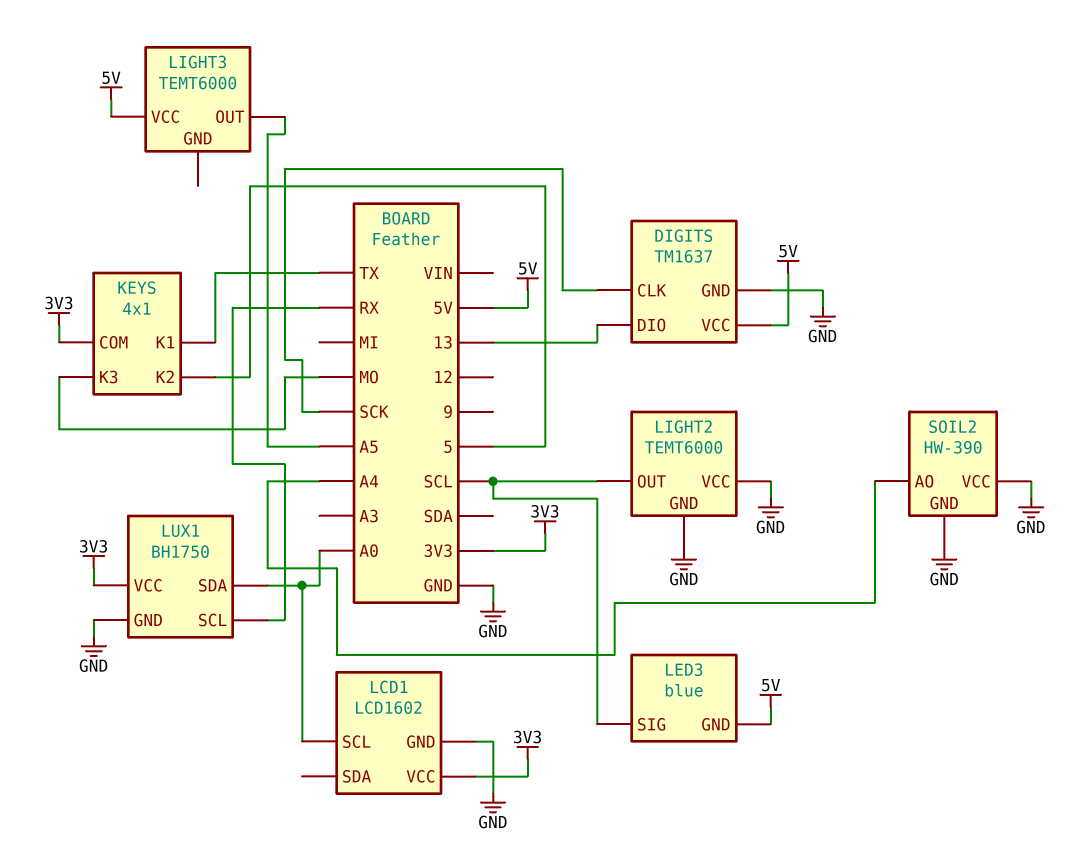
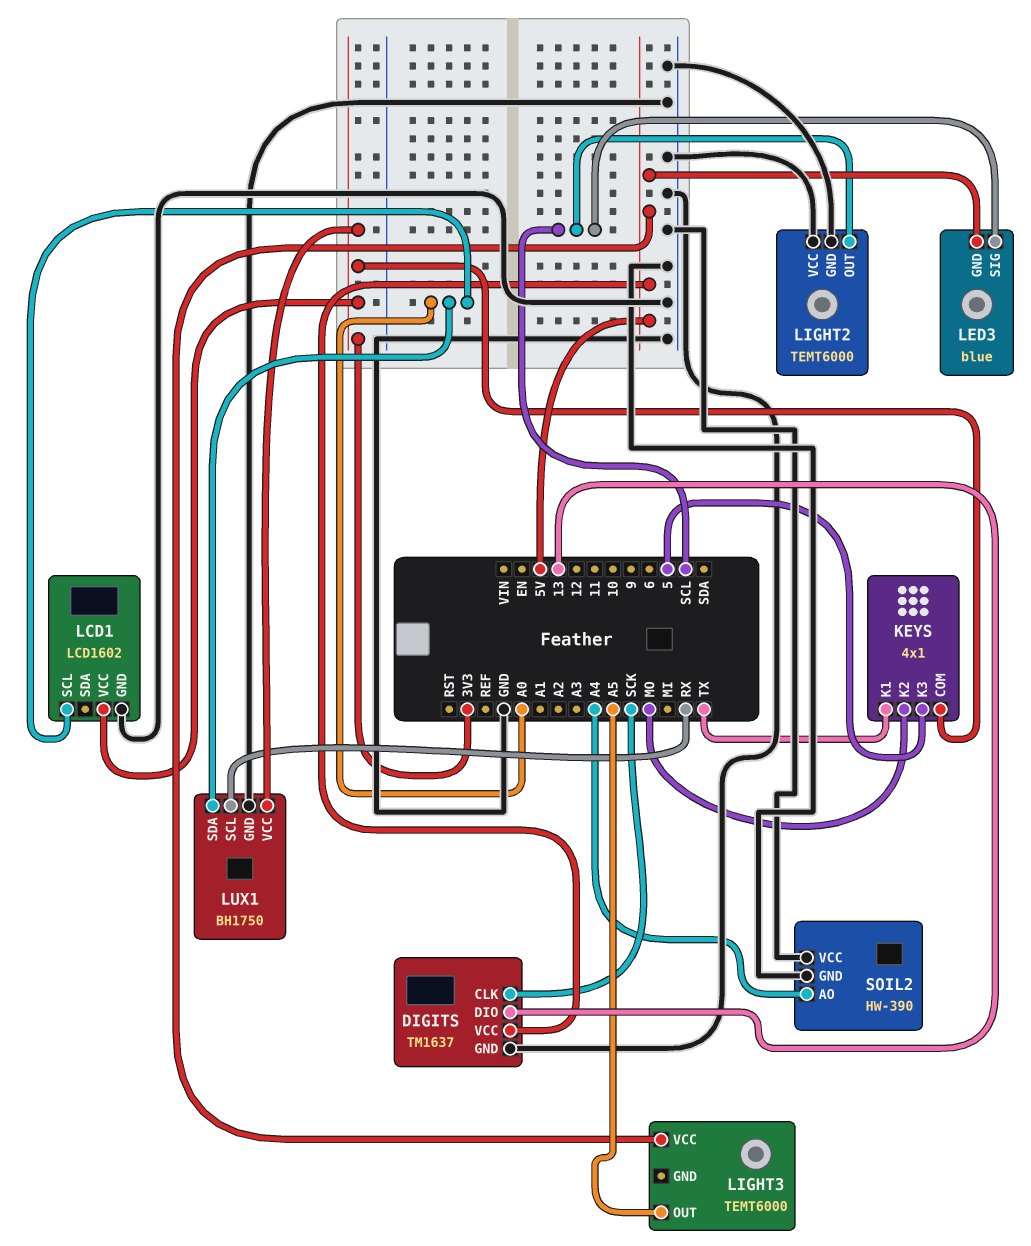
KEYS pin K2: 5 -> MO
KEYS pin K3: MO -> 5

